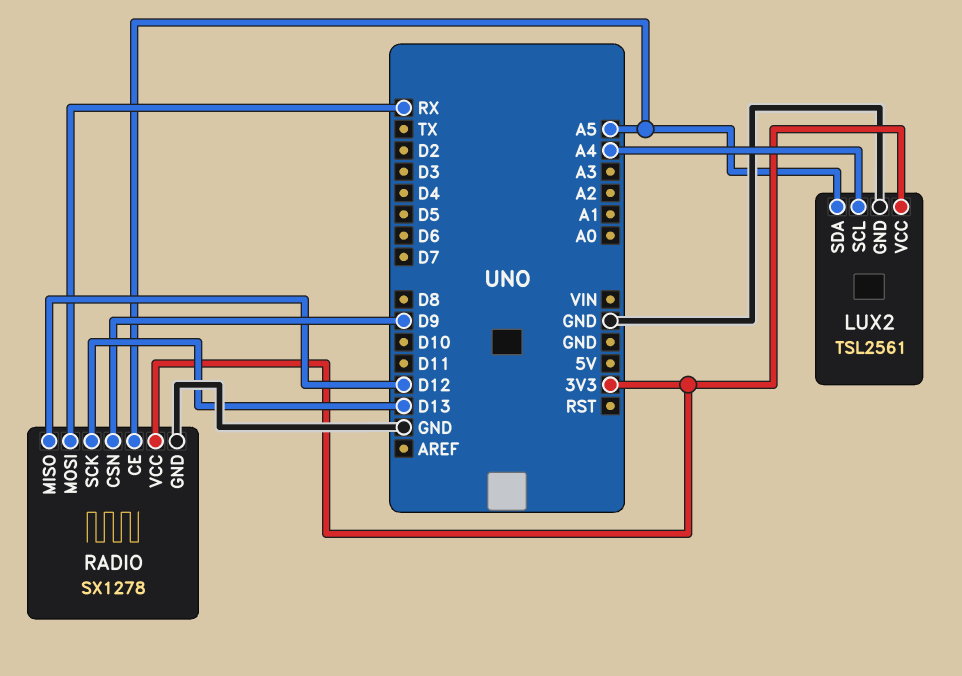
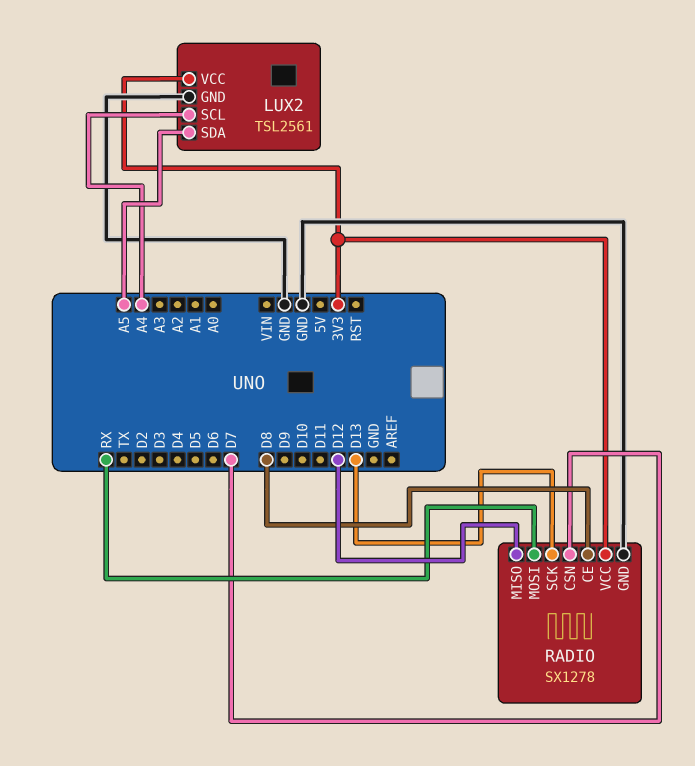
RADIO pin CE: A5 -> D8
RADIO pin CSN: D9 -> D7

